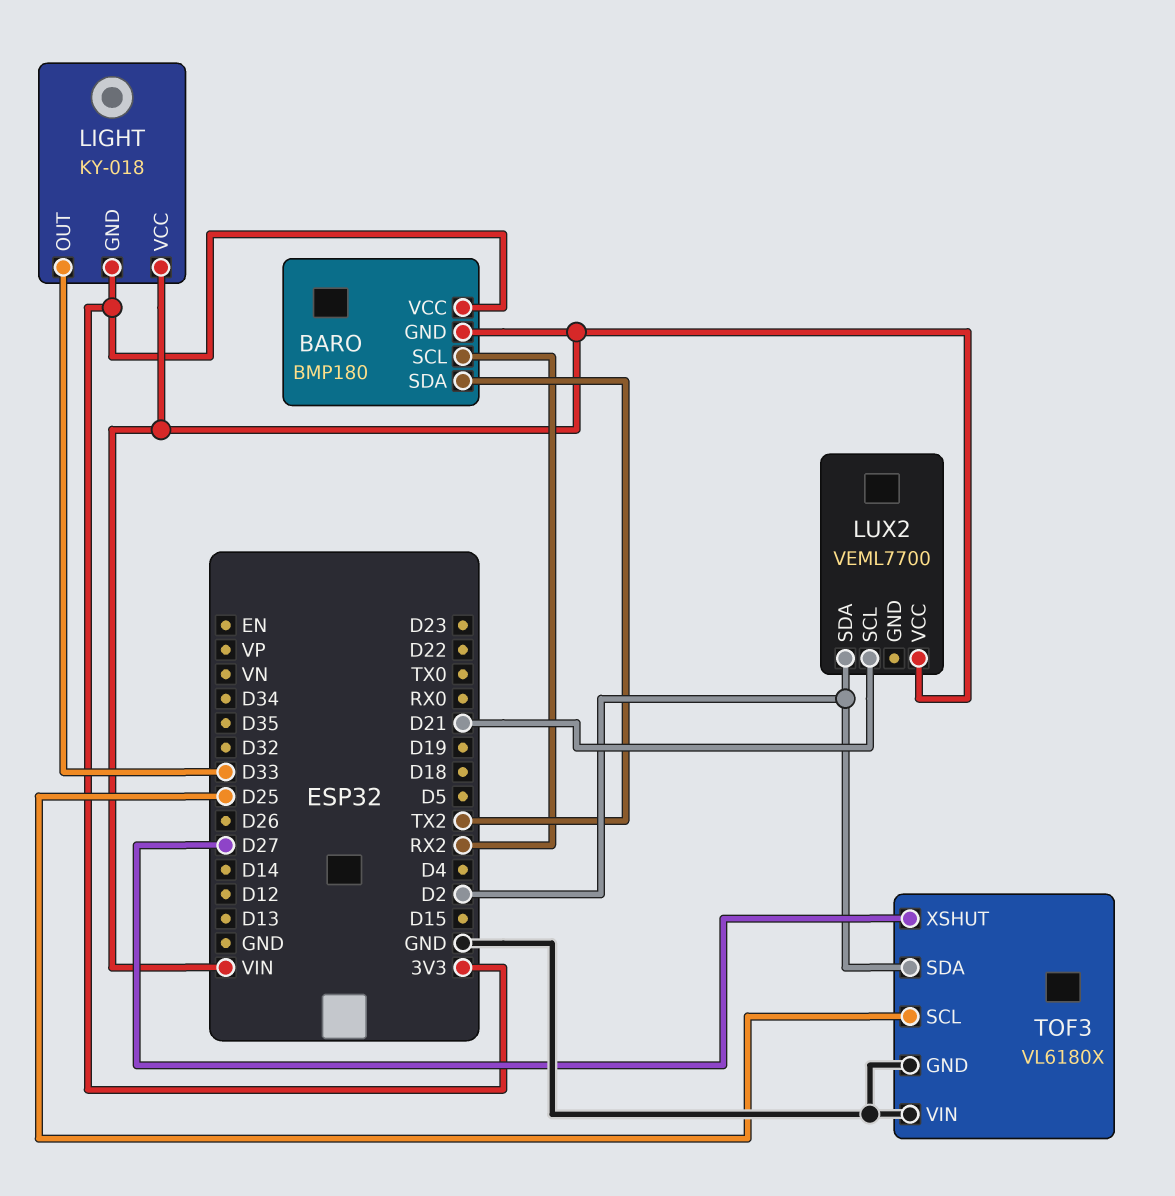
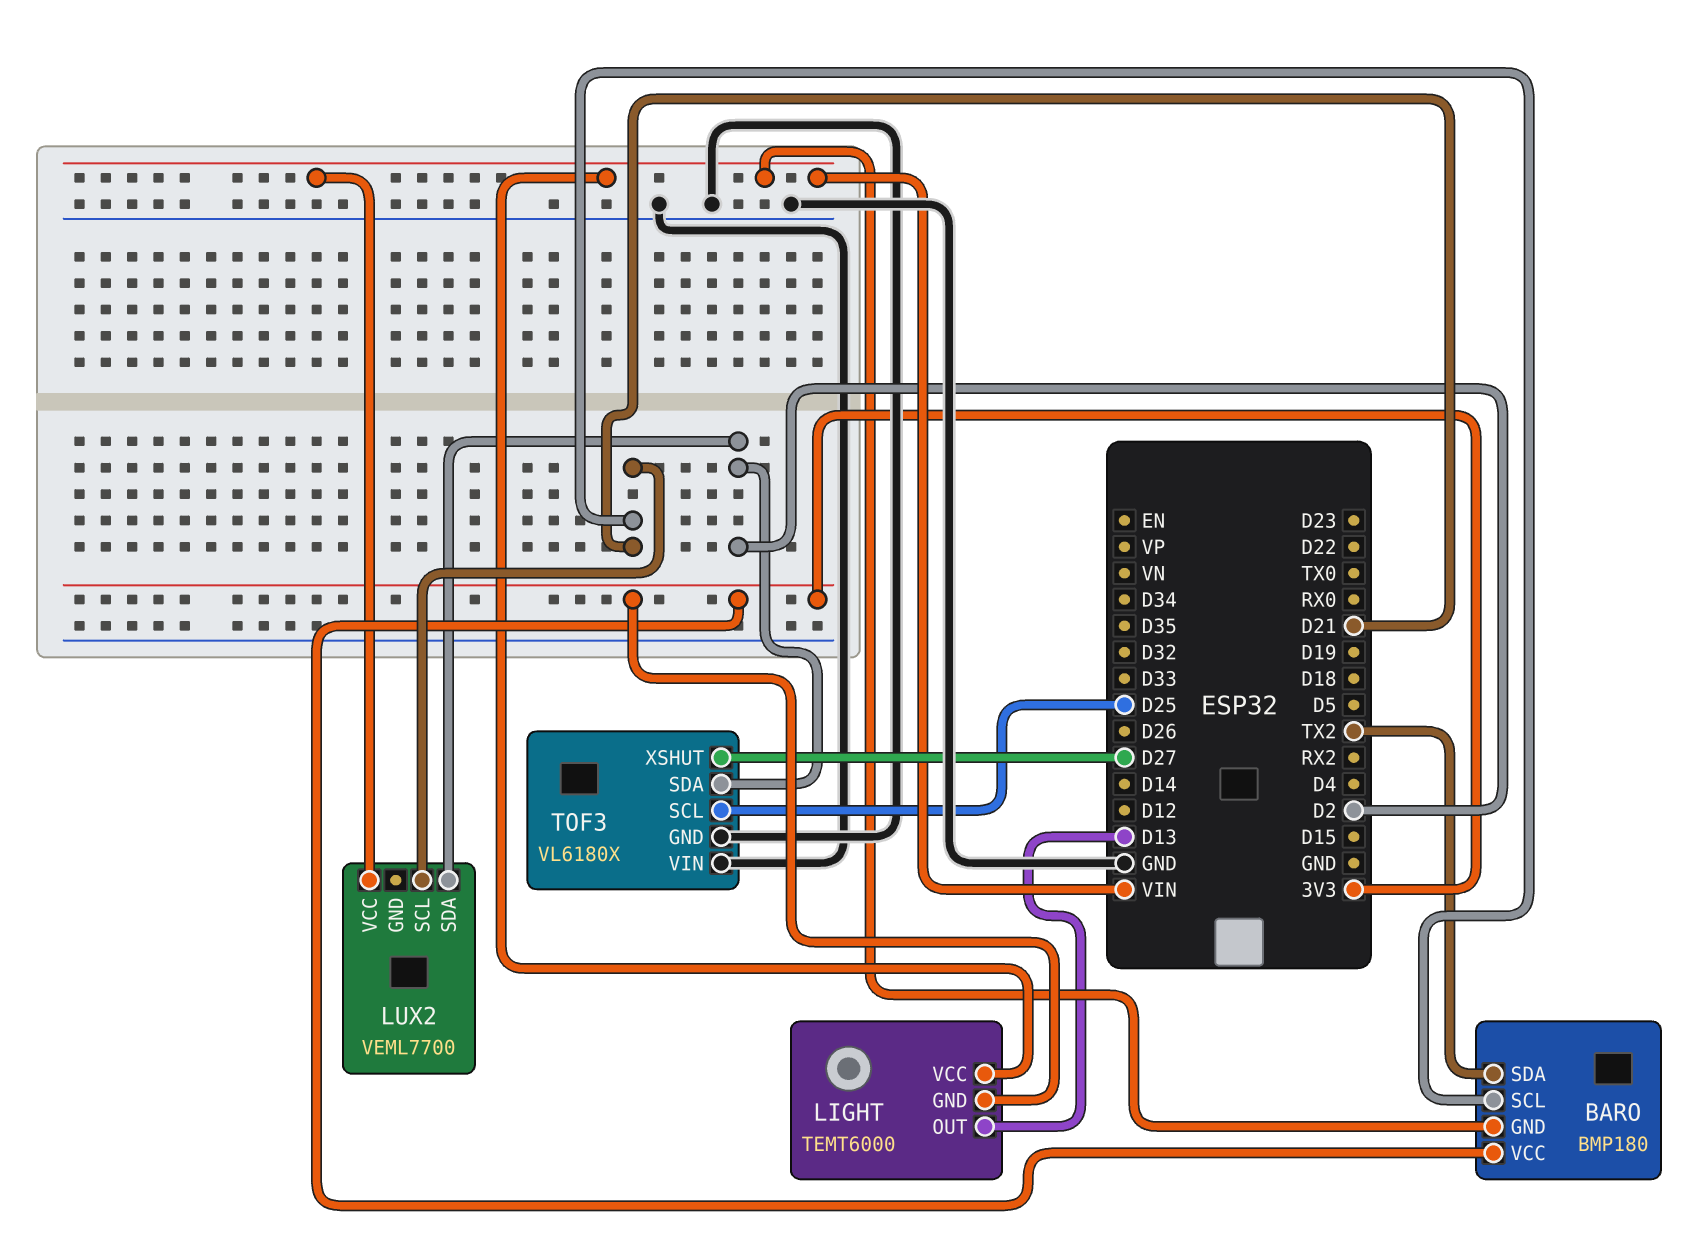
BARO pin SCL: RX2 -> D21
LIGHT: KY-018 -> TEMT6000
LIGHT pin OUT: D33 -> D13

